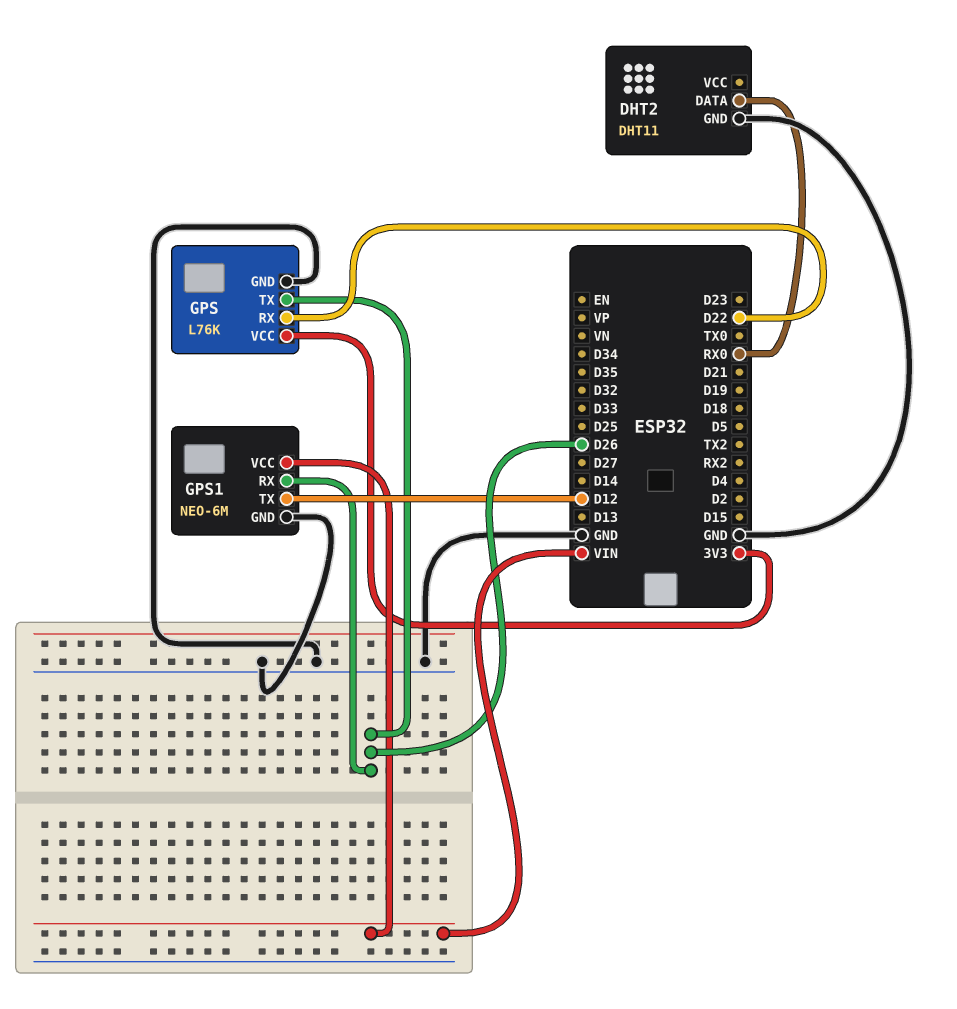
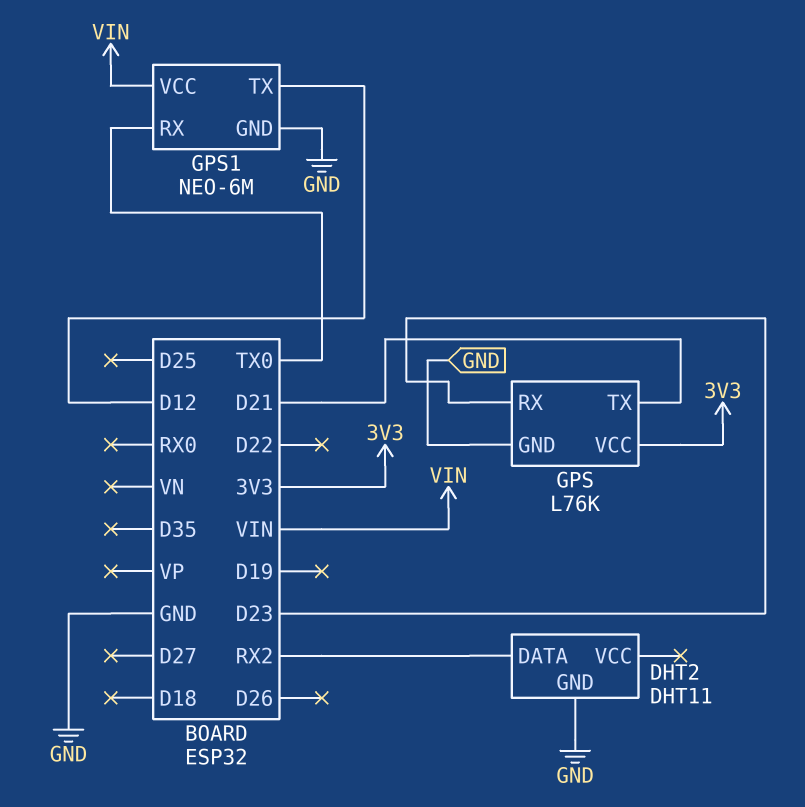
DHT2 pin DATA: RX0 -> RX2
GPS pin RX: D22 -> D23
GPS pin TX: D26 -> D21
GPS1 pin RX: D26 -> TX0

